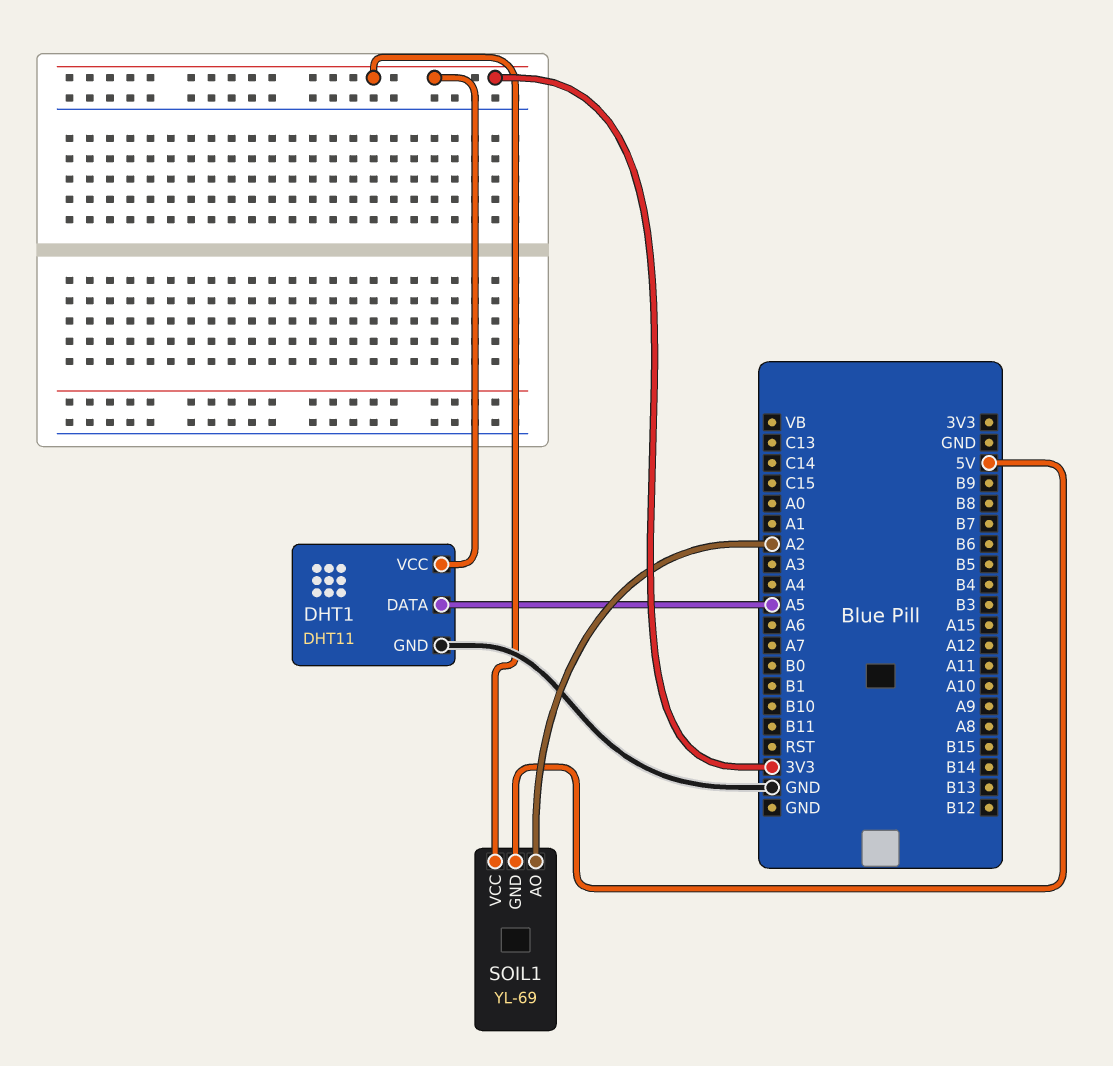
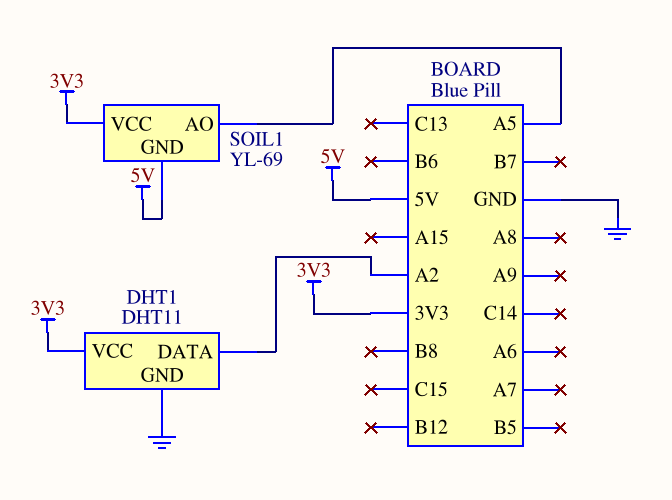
DHT1 pin DATA: A5 -> A2
SOIL1 pin AO: A2 -> A5

